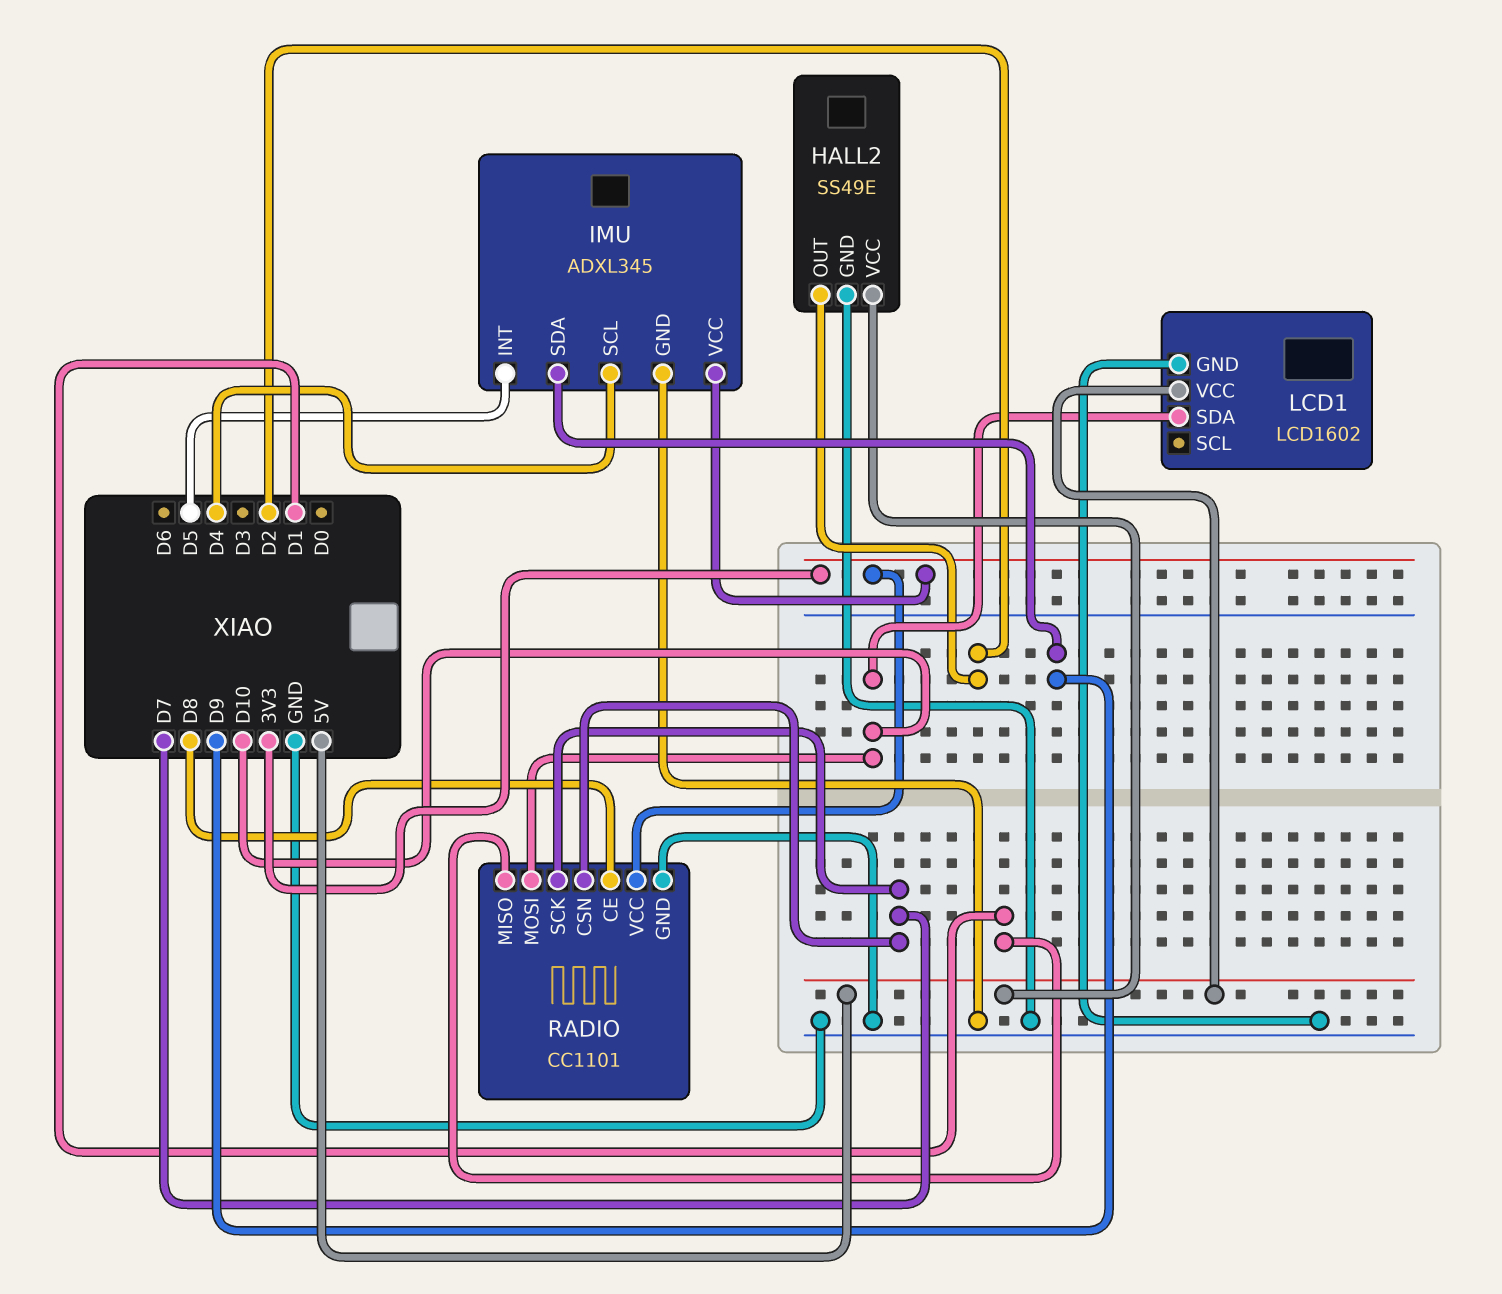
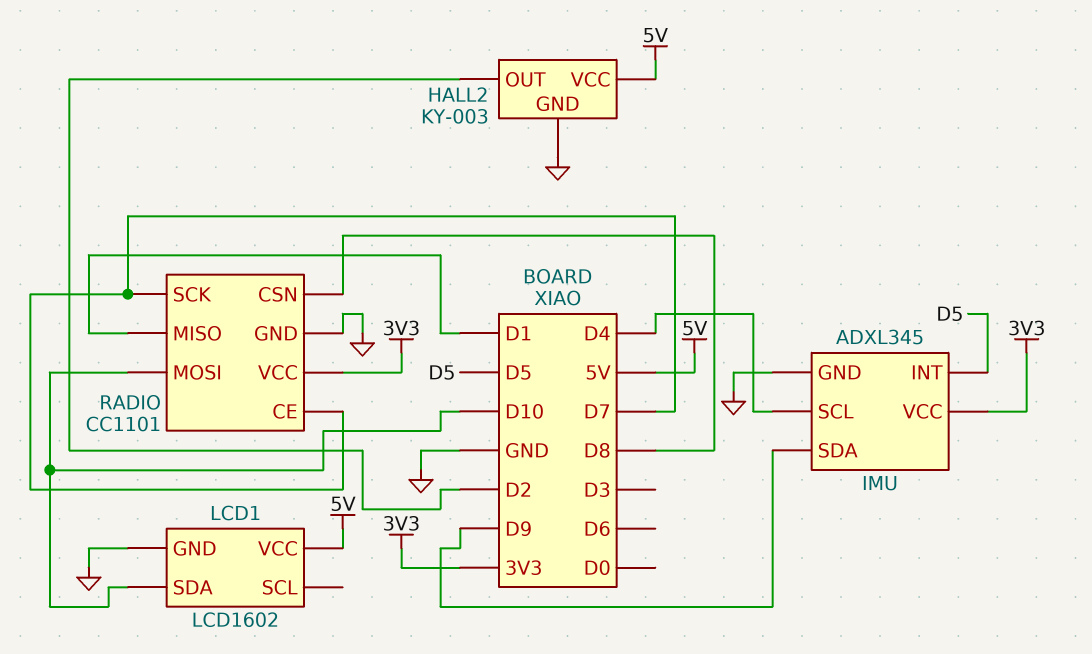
HALL2: SS49E -> KY-003
RADIO pin CE: D8 -> D7
RADIO pin CSN: D7 -> D8

